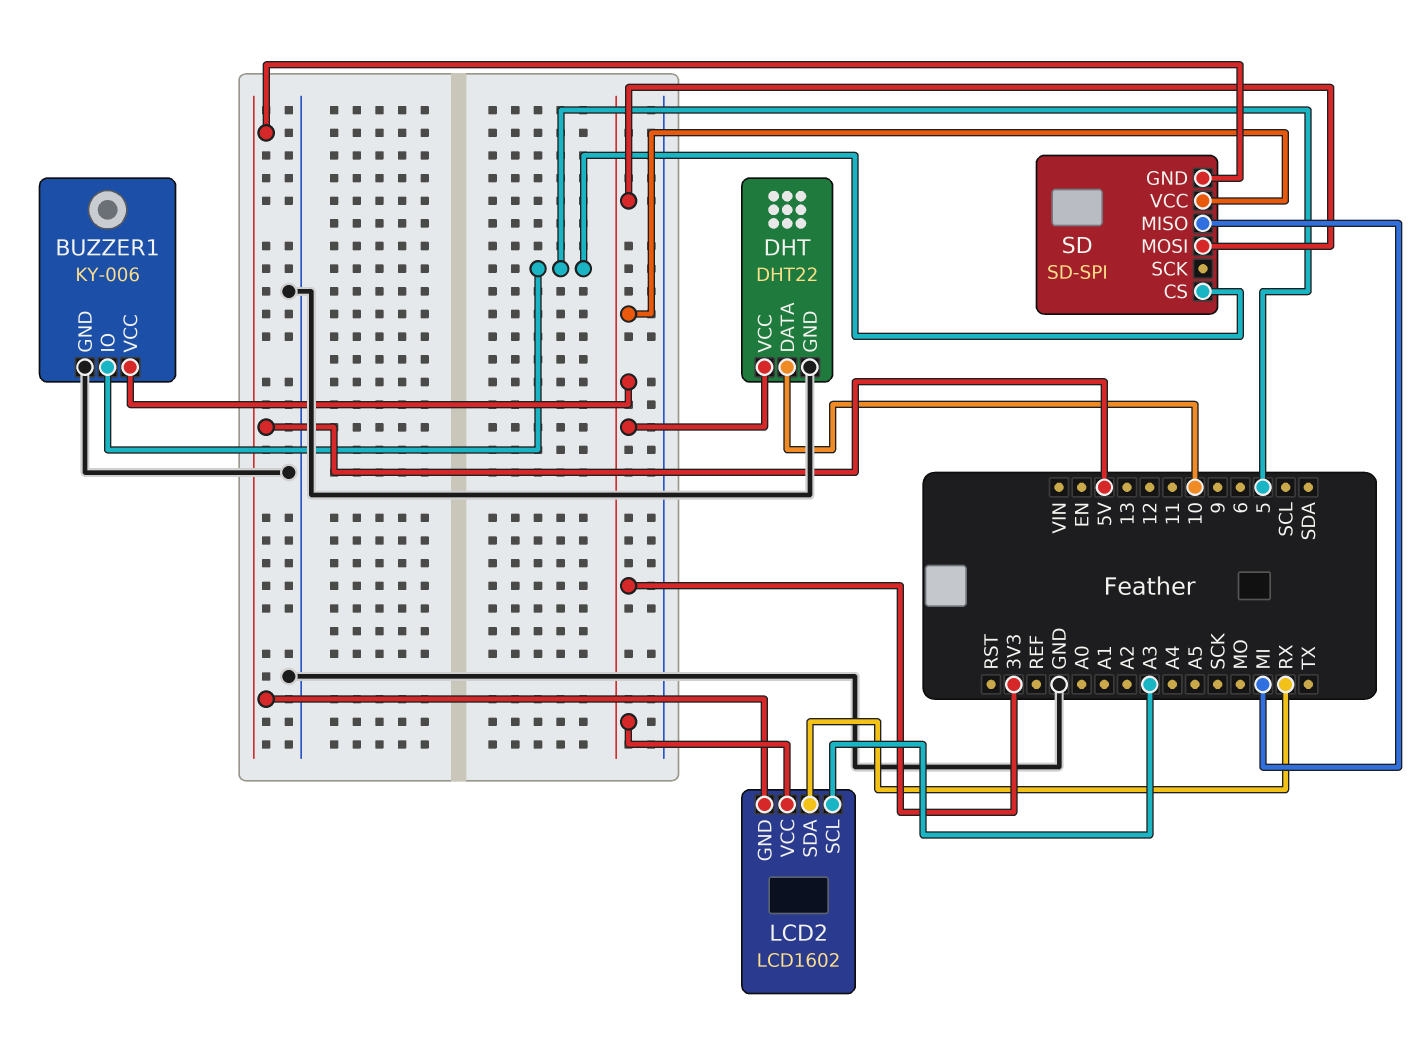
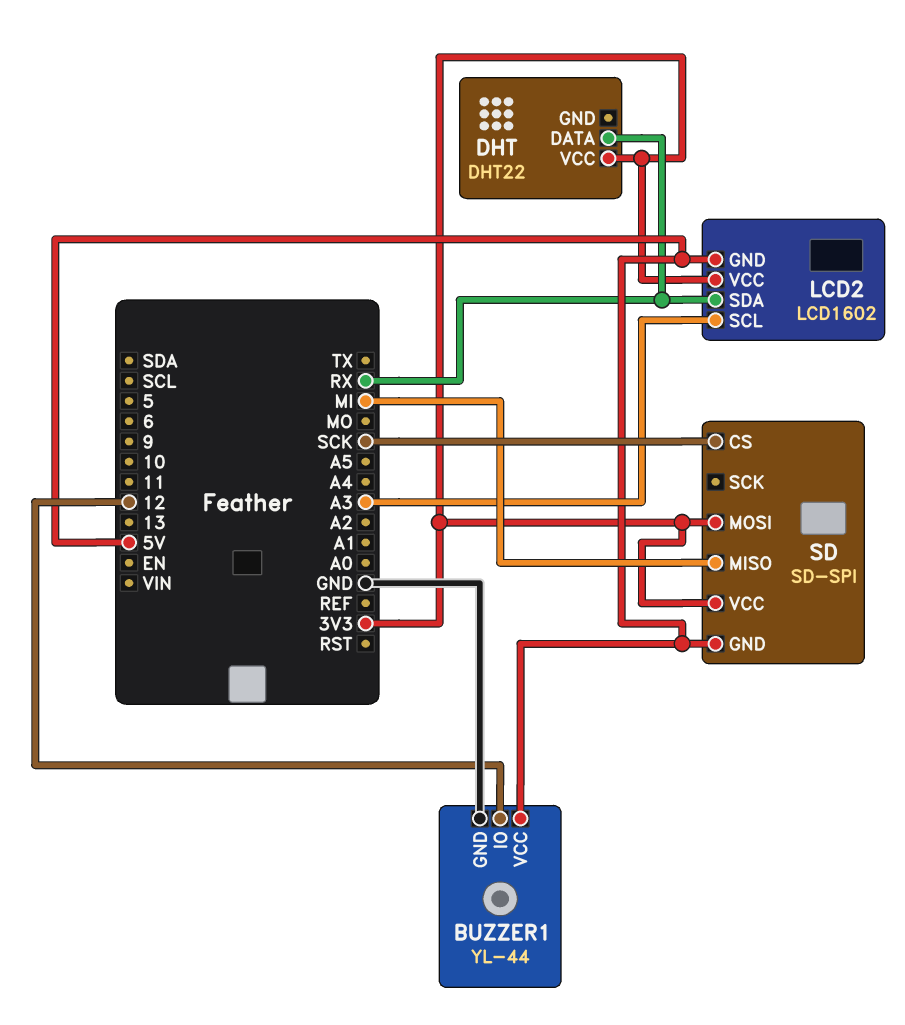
BUZZER1: KY-006 -> YL-44
BUZZER1 pin IO: 5 -> 12
BUZZER1 pin VCC: 3V3 -> 5V
DHT pin DATA: 10 -> RX
DHT pin GND: GND -> none
SD pin CS: 5 -> SCK

